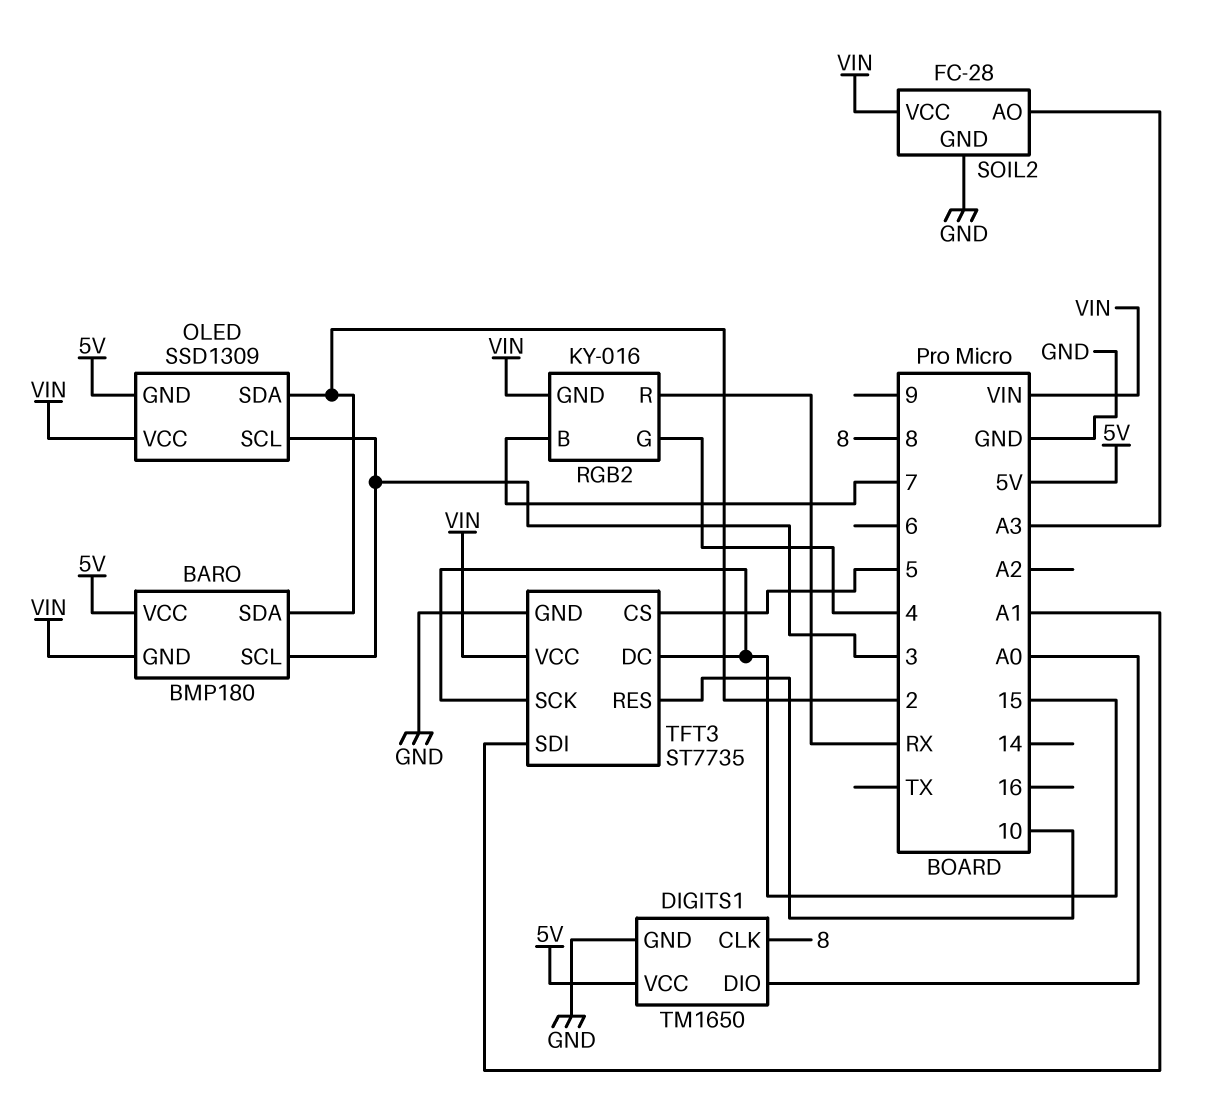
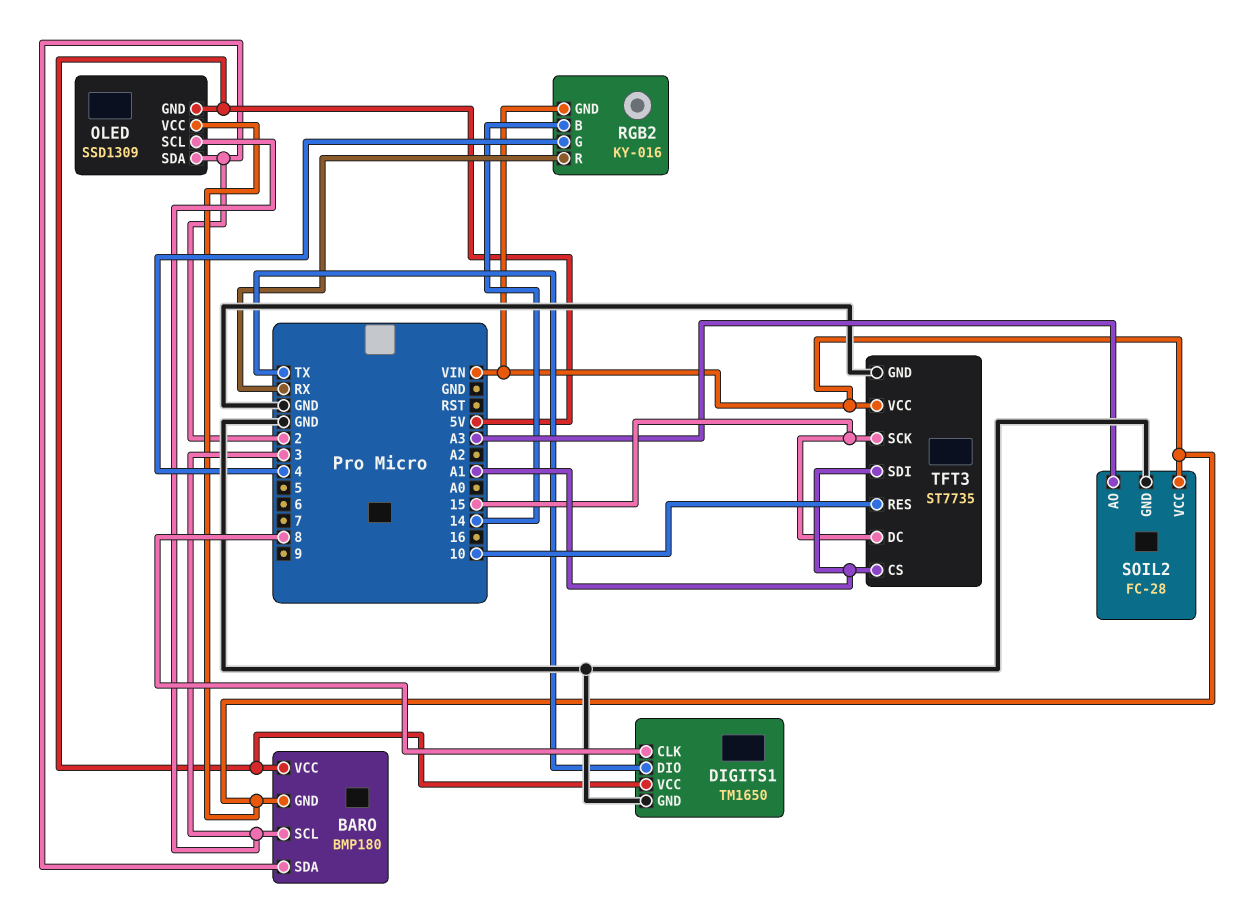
DIGITS1 pin DIO: A0 -> TX
RGB2 pin B: 7 -> 14
TFT3 pin CS: 5 -> A1

